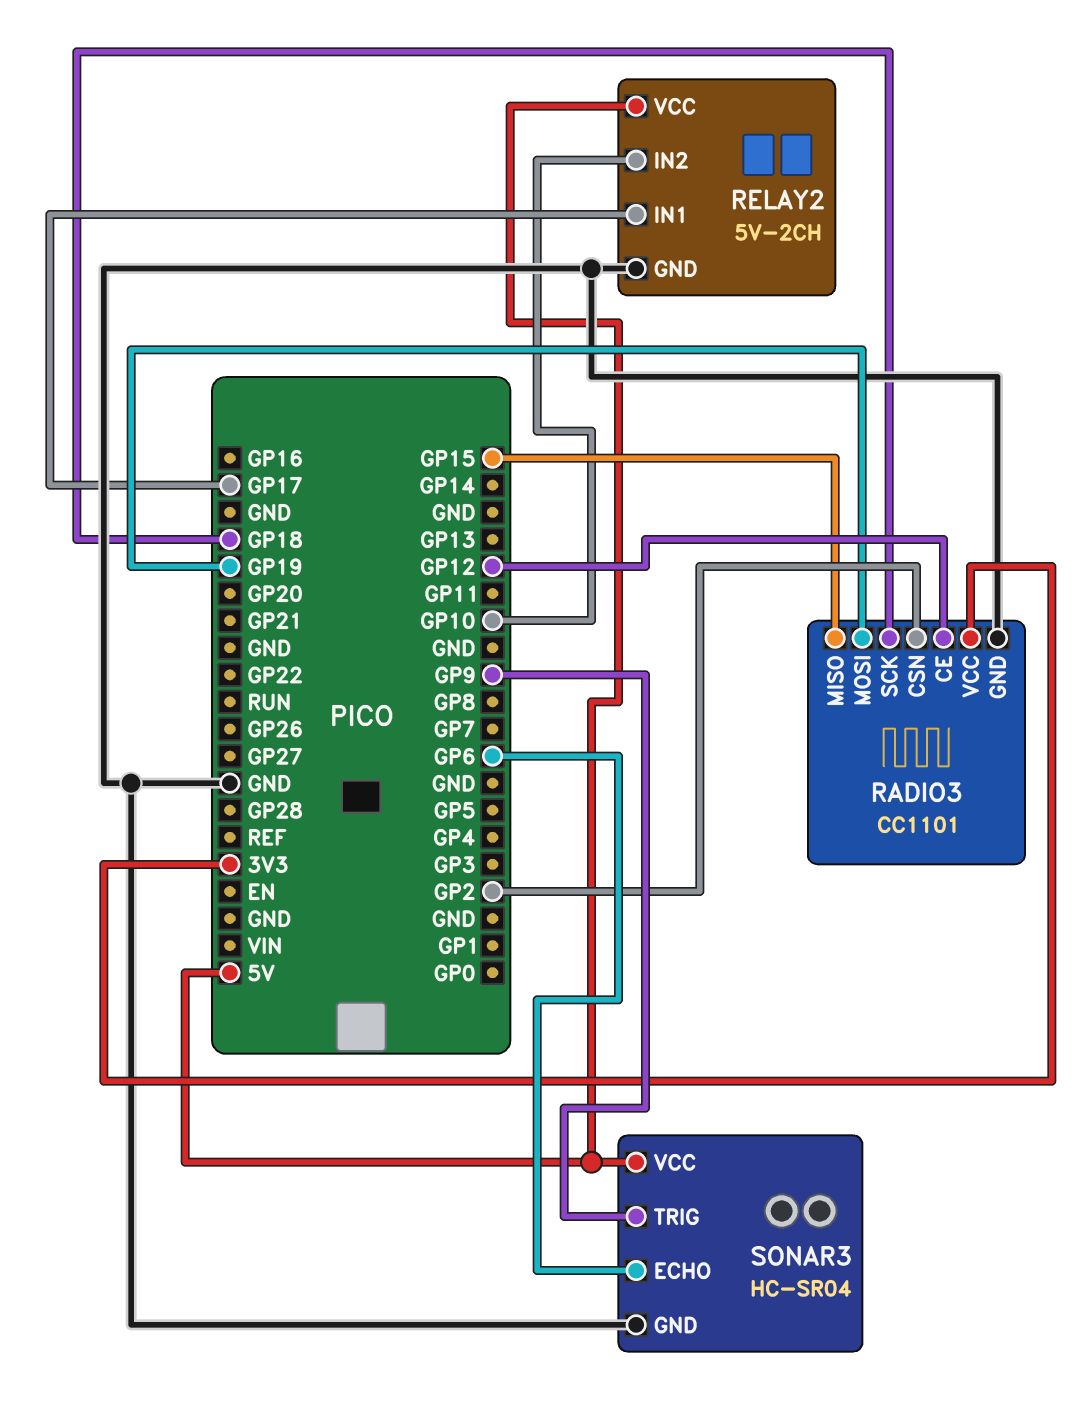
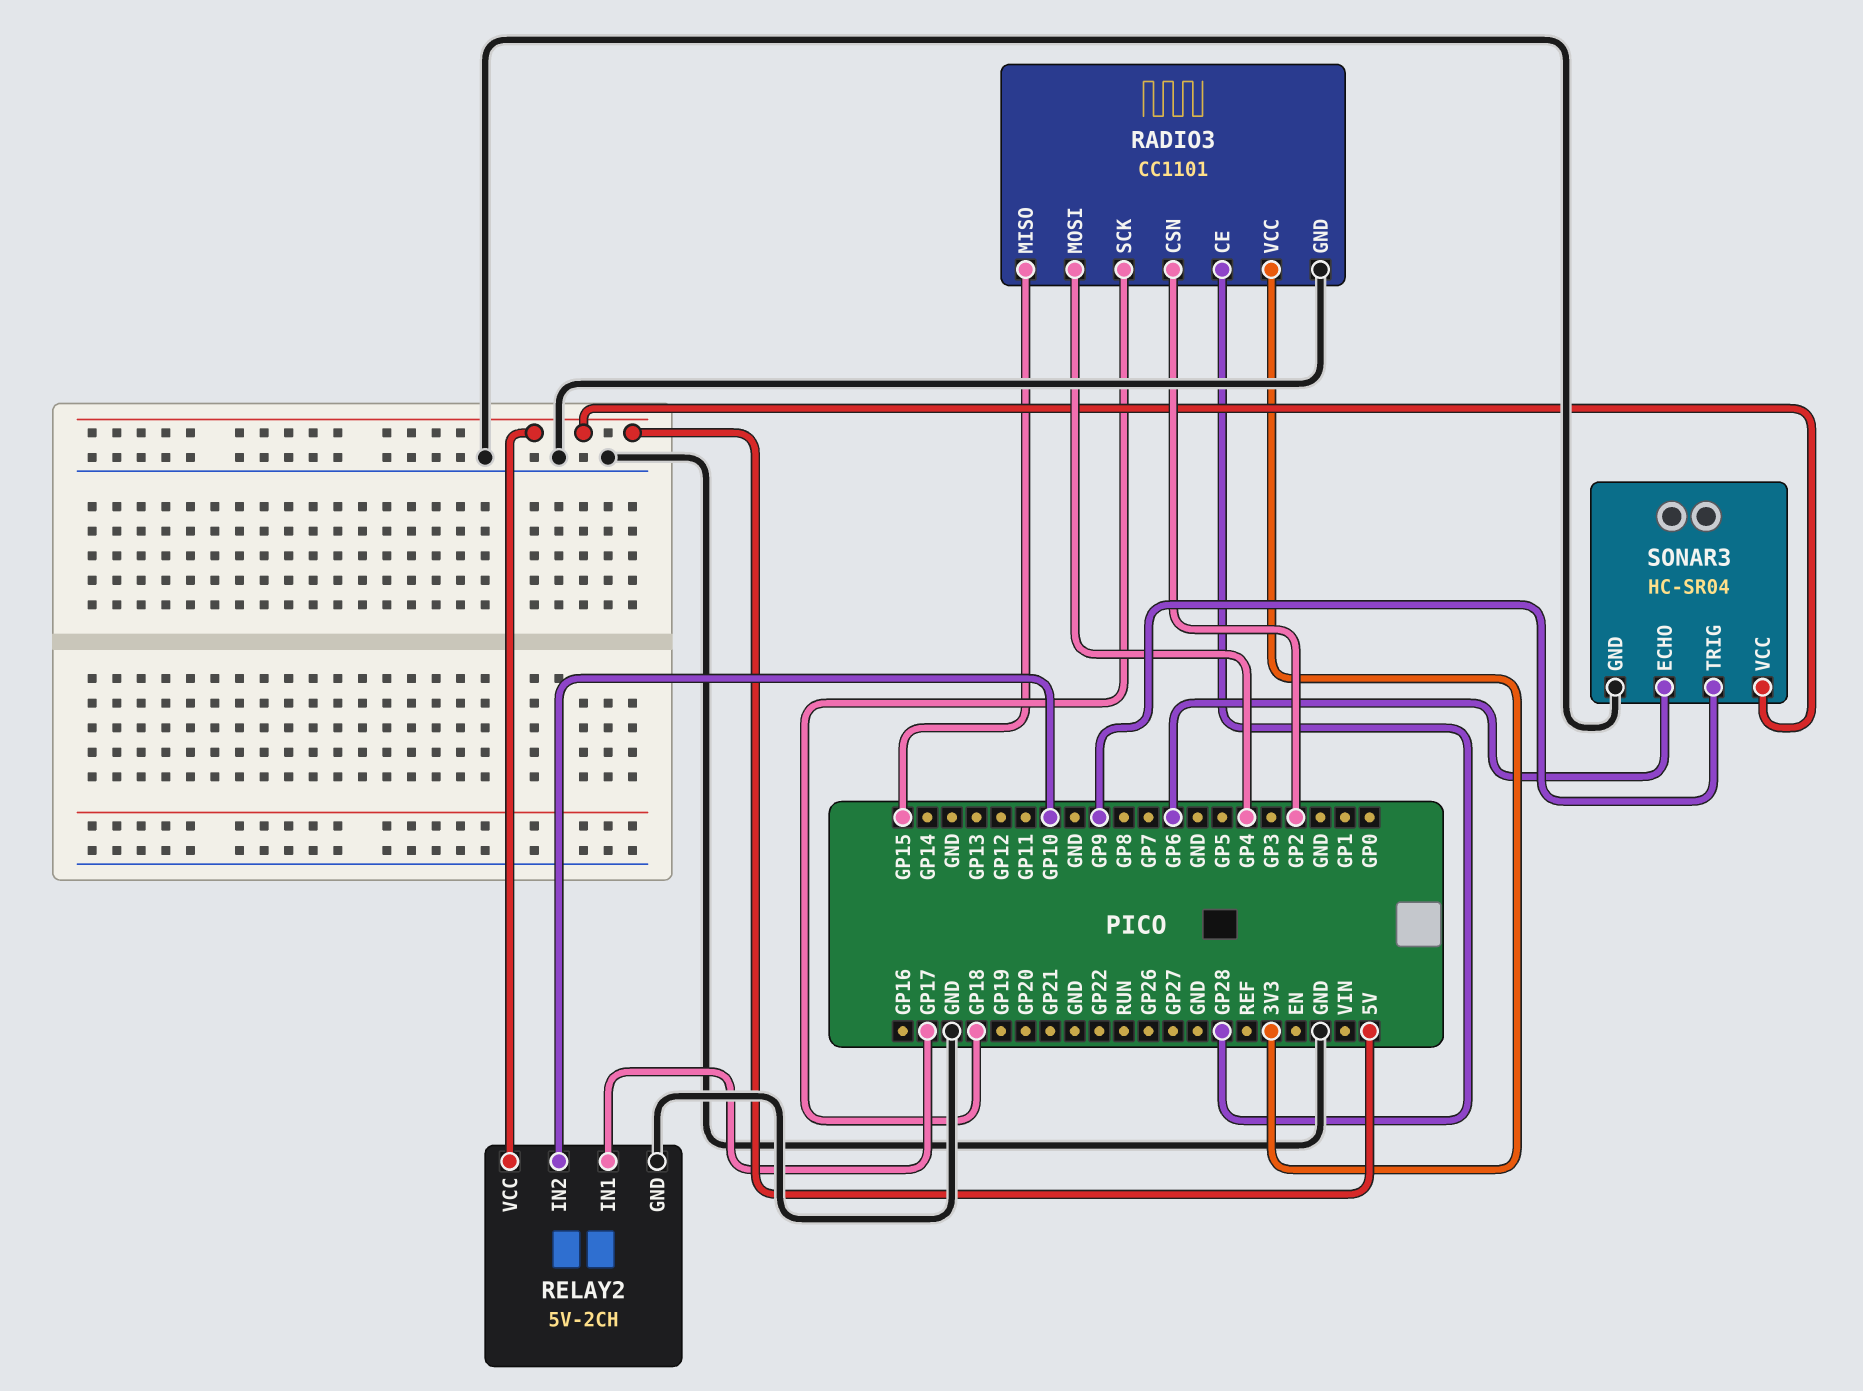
RADIO3 pin CE: GP12 -> GP28
RADIO3 pin MOSI: GP19 -> GP4

